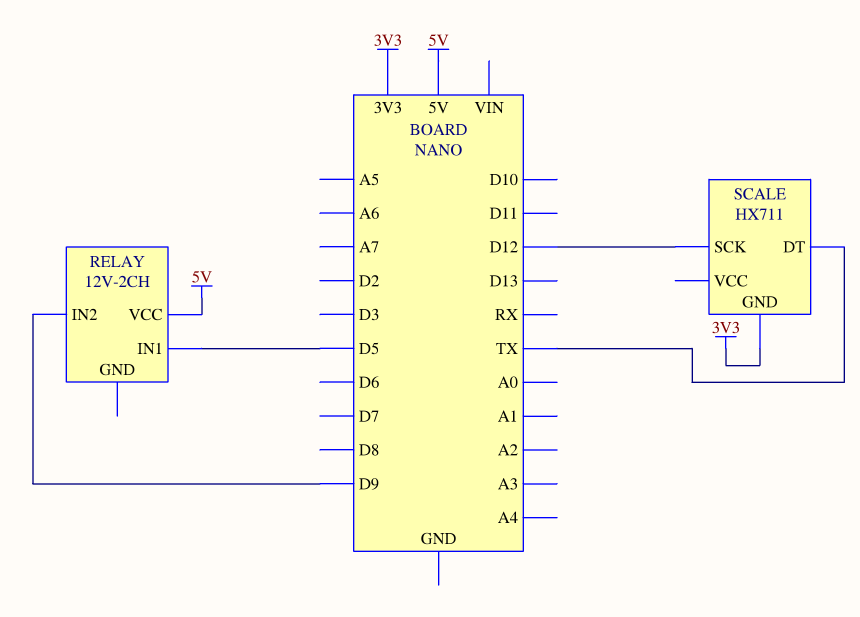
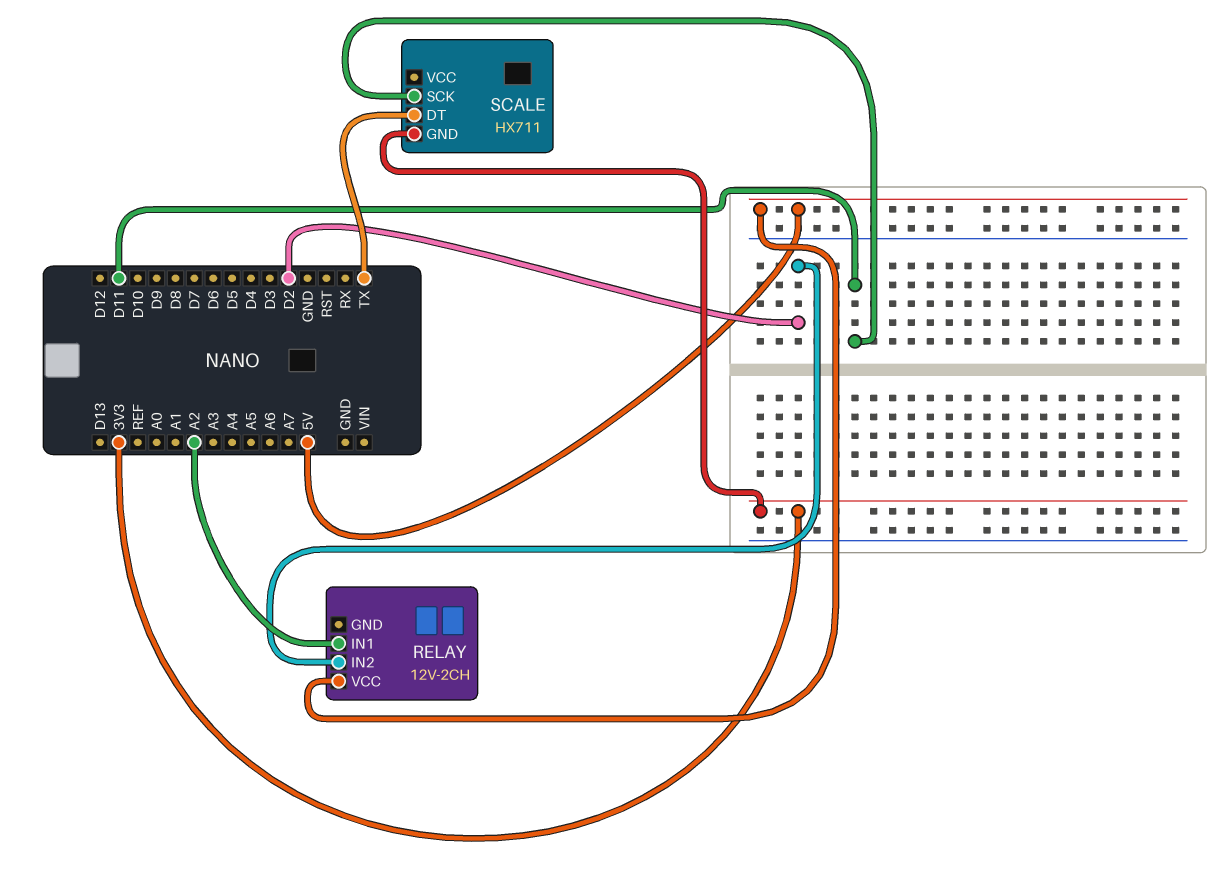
RELAY pin IN1: D5 -> A2
RELAY pin IN2: D9 -> D2
SCALE pin SCK: D12 -> D11

